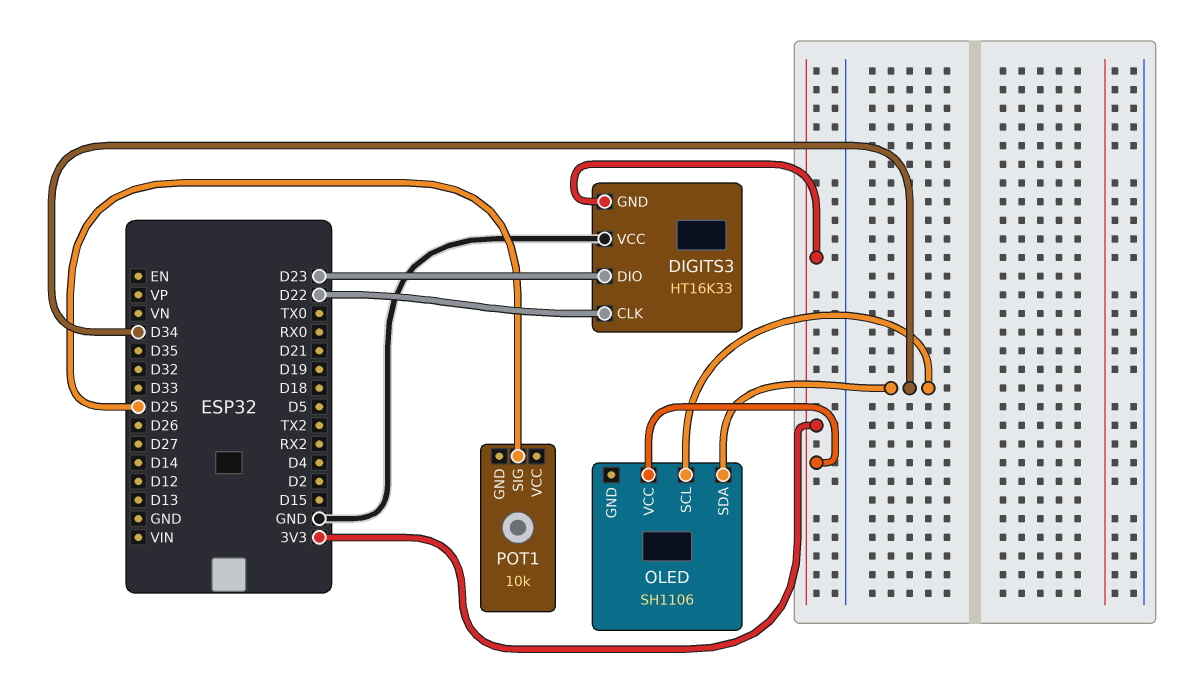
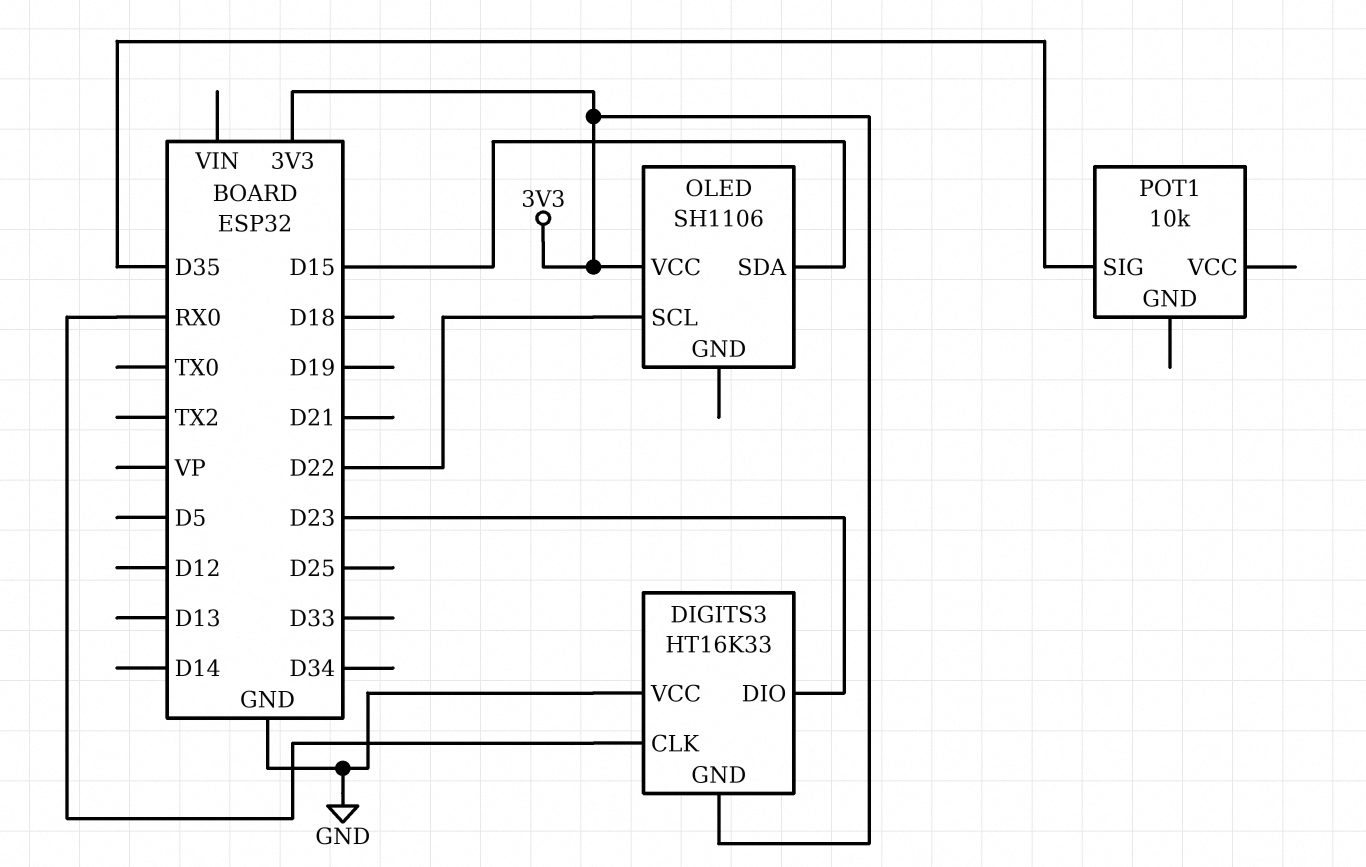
DIGITS3 pin CLK: D22 -> RX0
OLED pin SCL: D34 -> D22
OLED pin SDA: D34 -> D15
POT1 pin SIG: D25 -> D35

